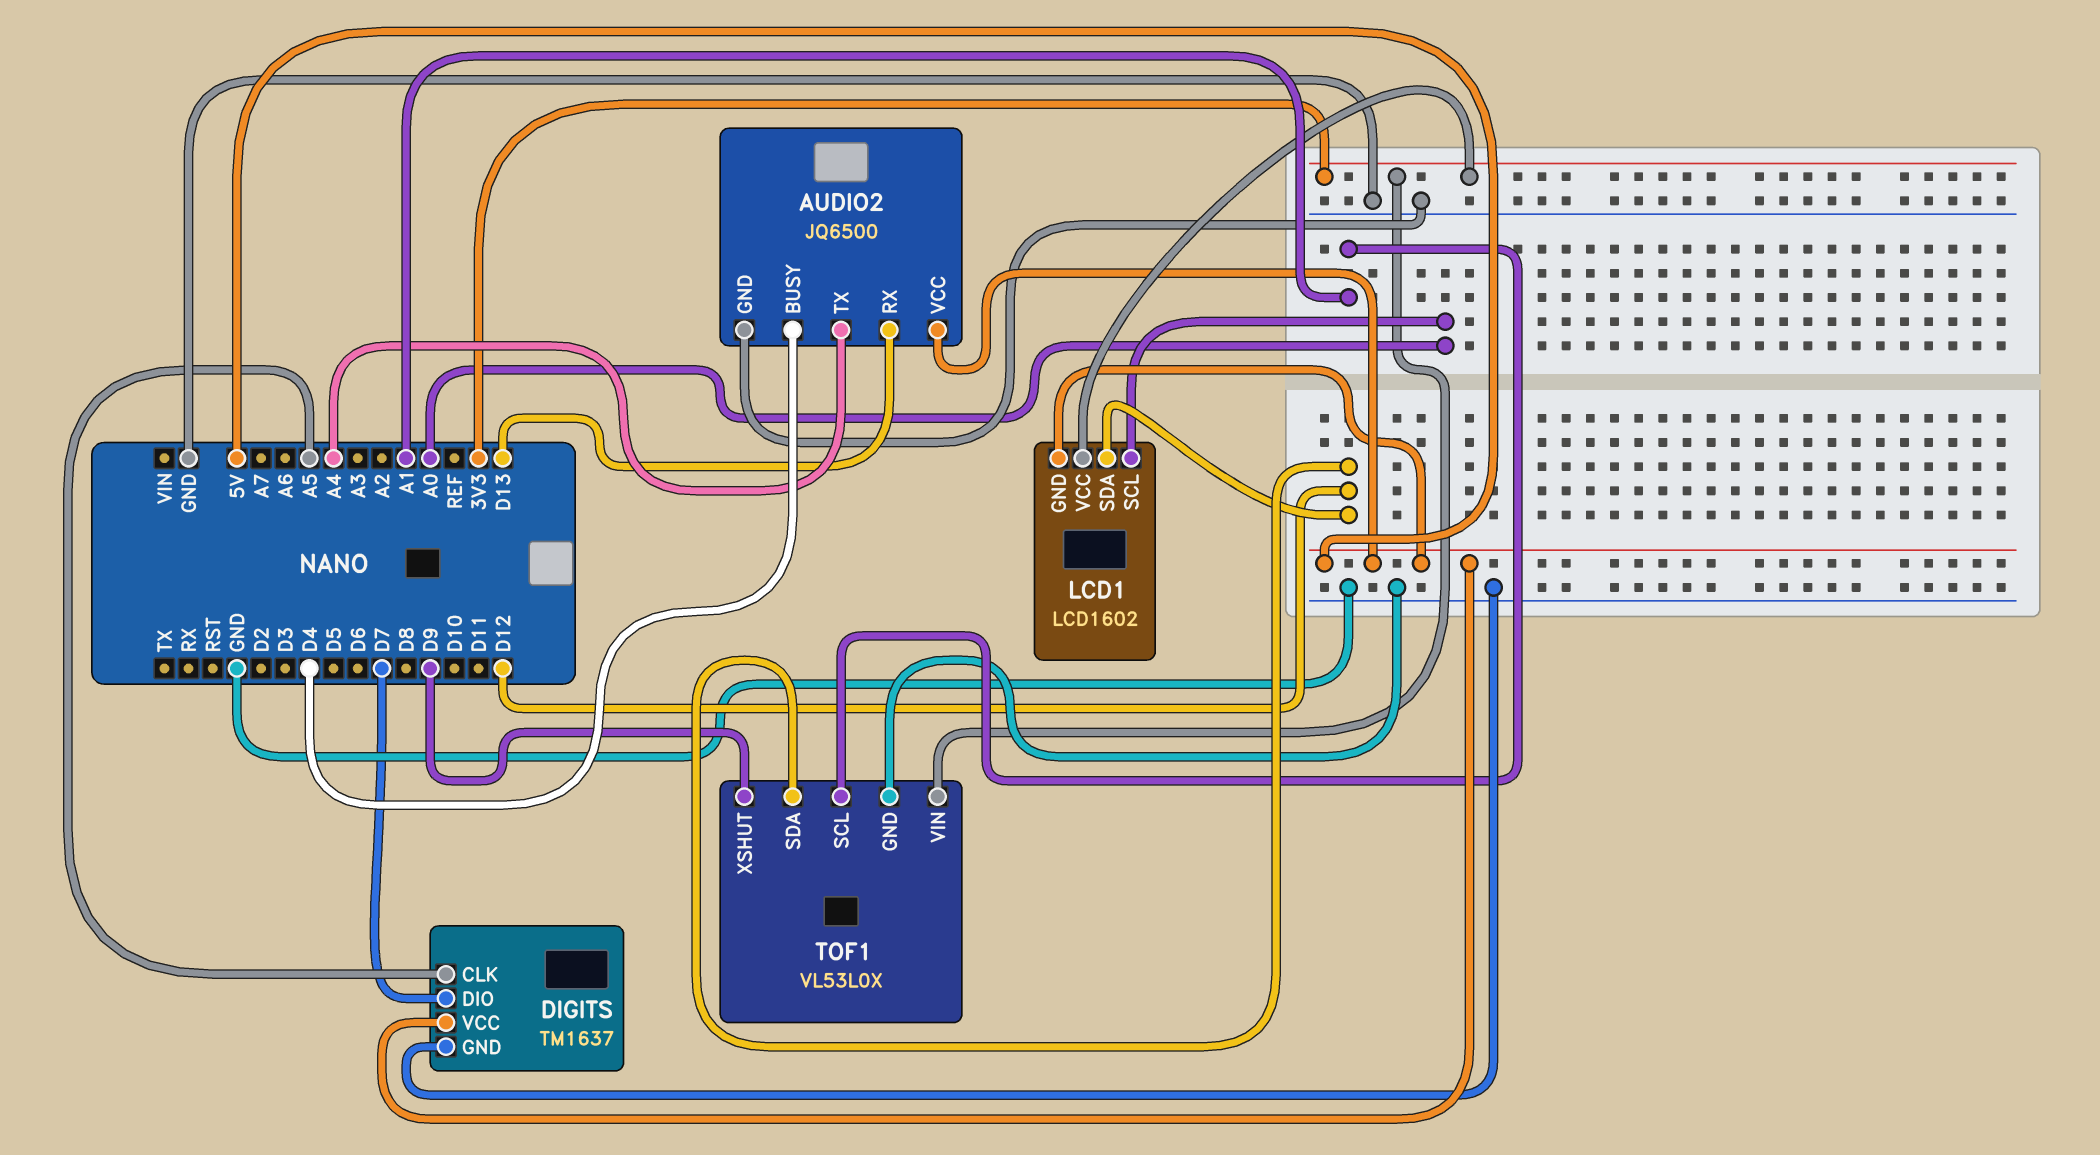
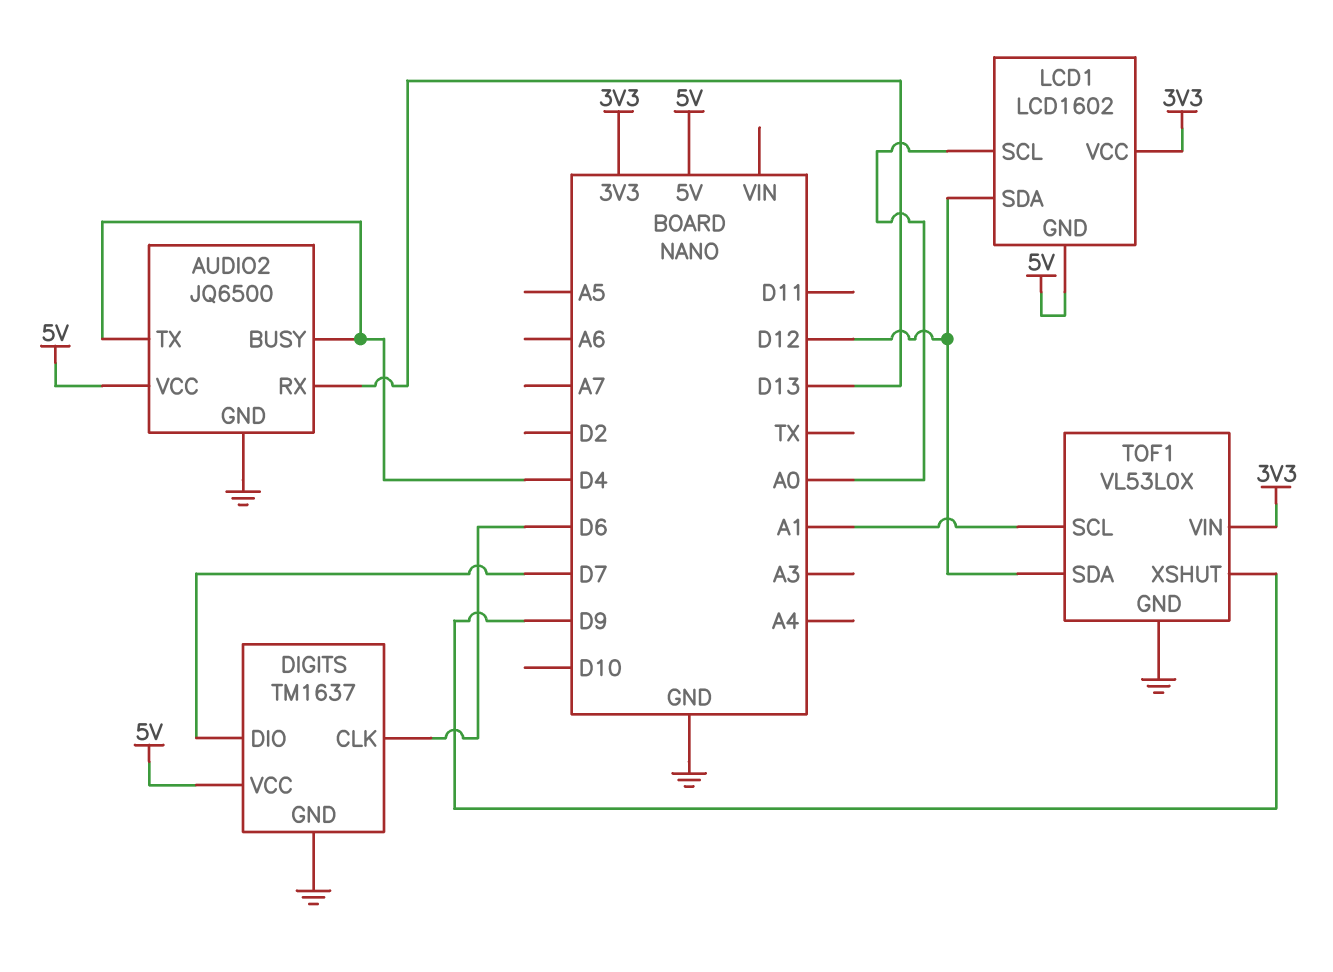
AUDIO2 pin TX: A4 -> D4
DIGITS pin CLK: A5 -> D6

